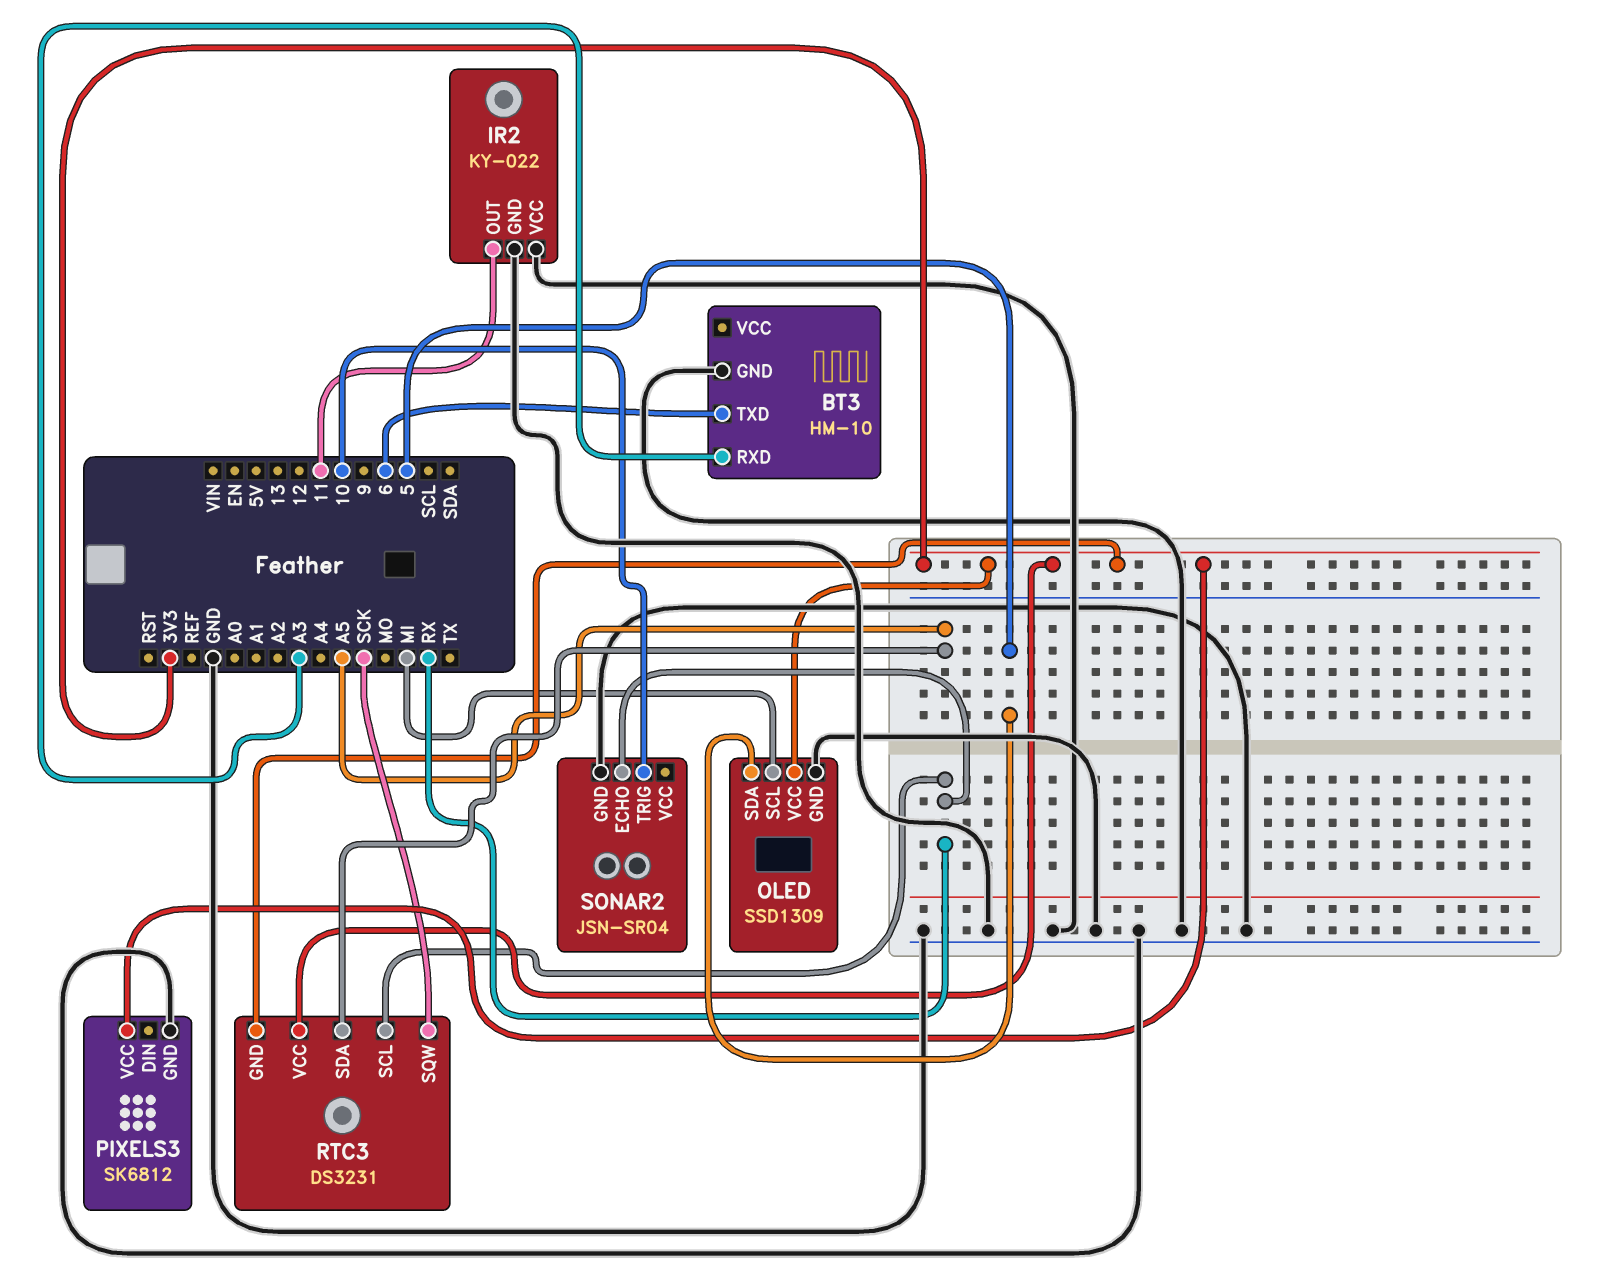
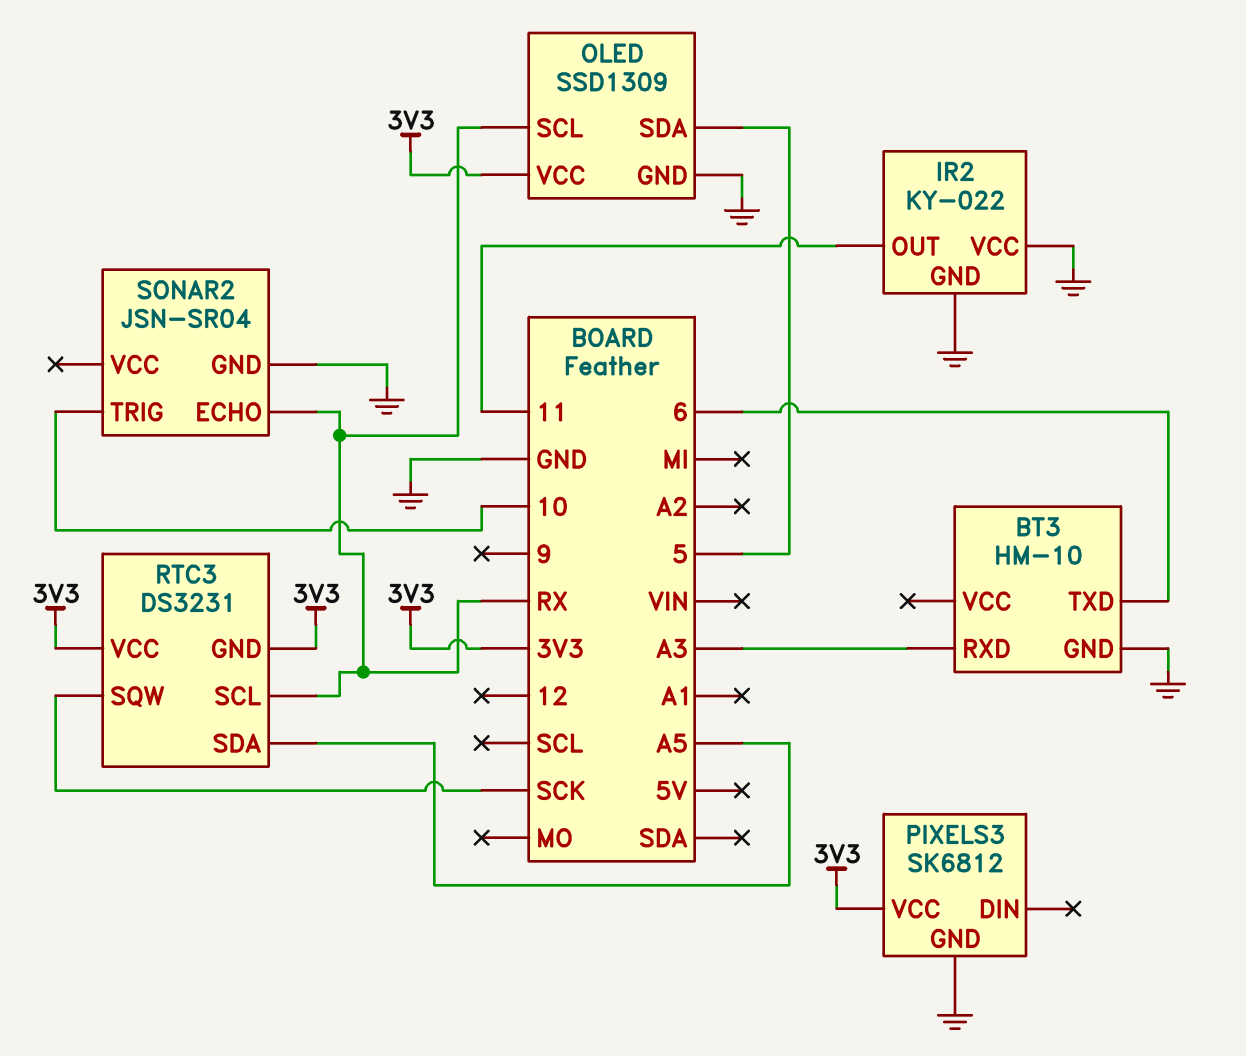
OLED pin SCL: MI -> RX

